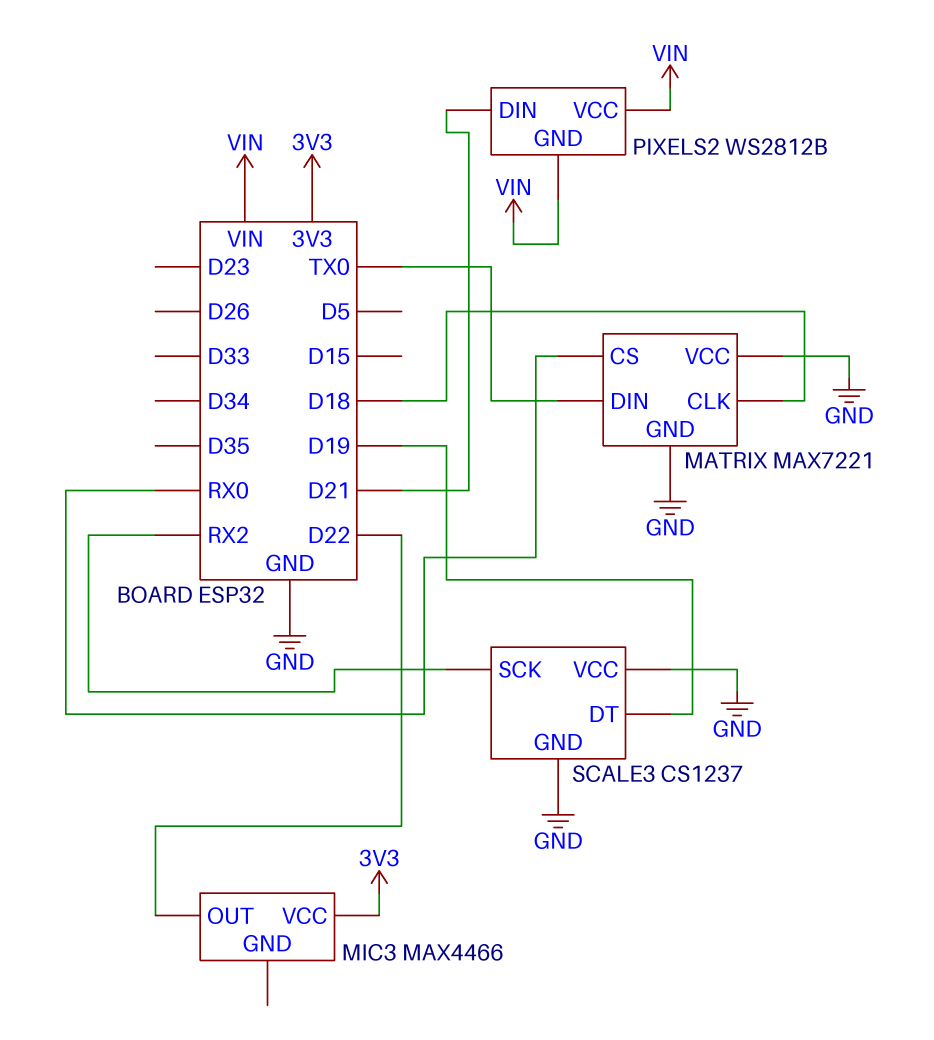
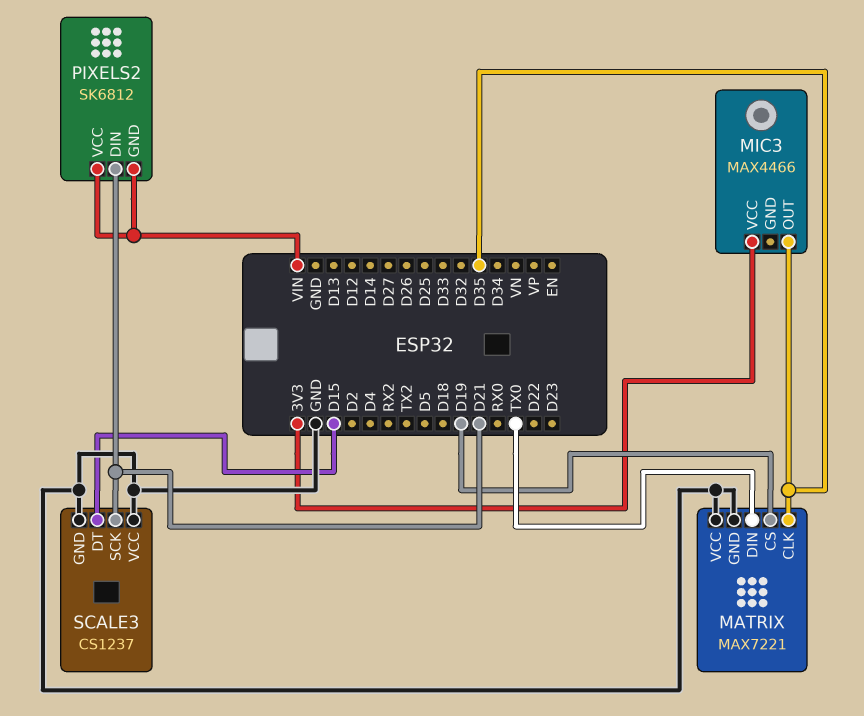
MATRIX pin CLK: D18 -> D35
MATRIX pin CS: RX0 -> D19
MIC3 pin OUT: D22 -> D35
PIXELS2: WS2812B -> SK6812
SCALE3 pin DT: D19 -> D15
SCALE3 pin SCK: RX2 -> D21

